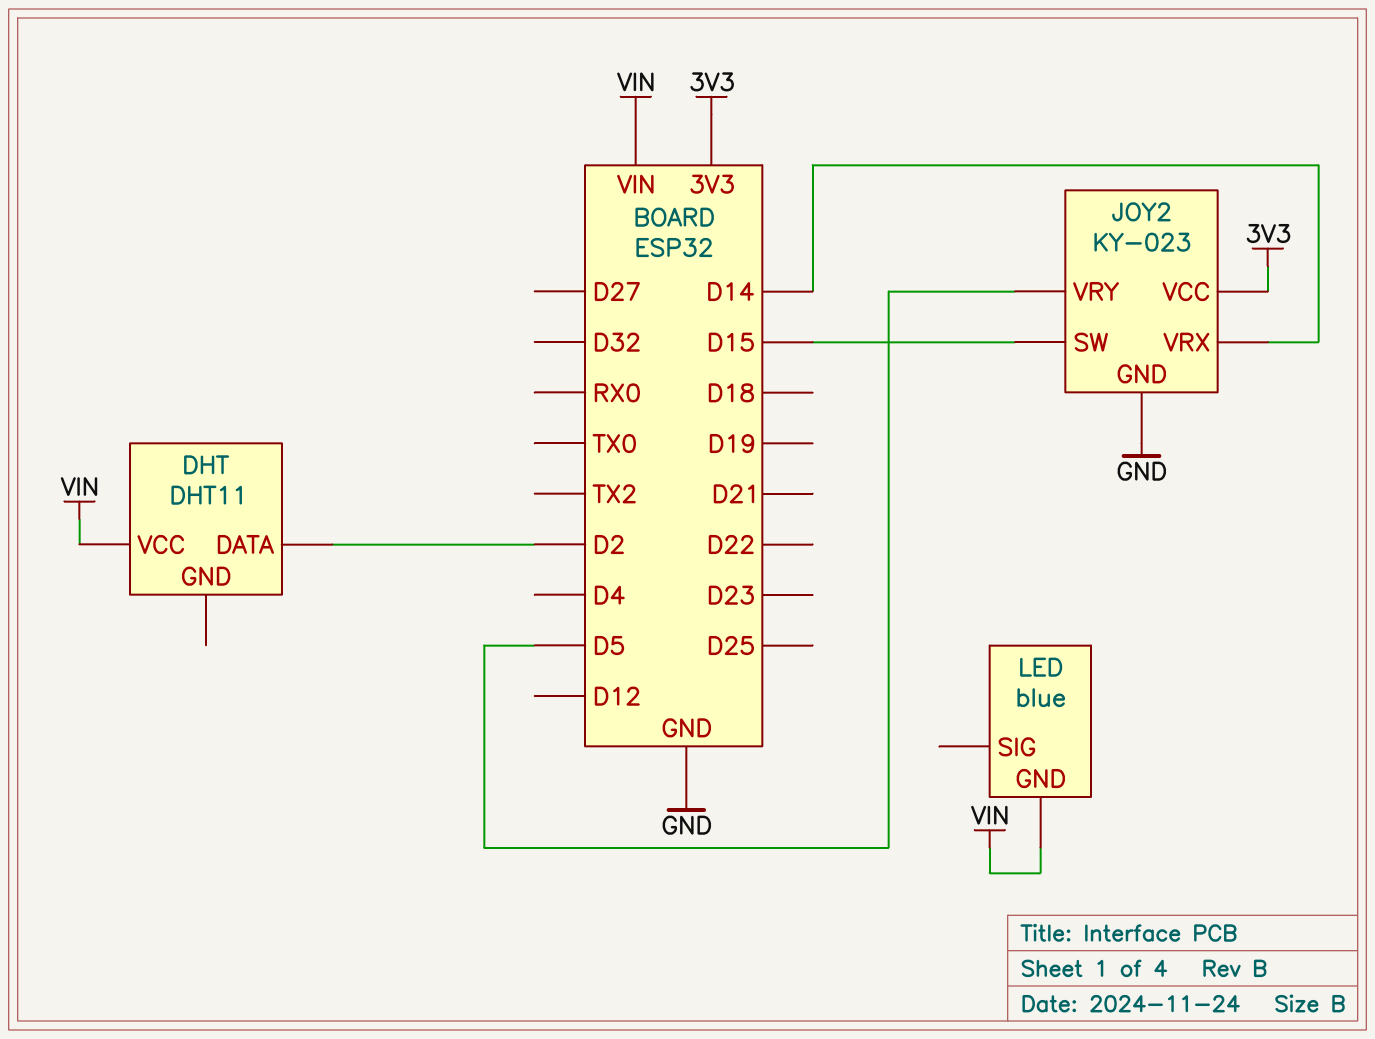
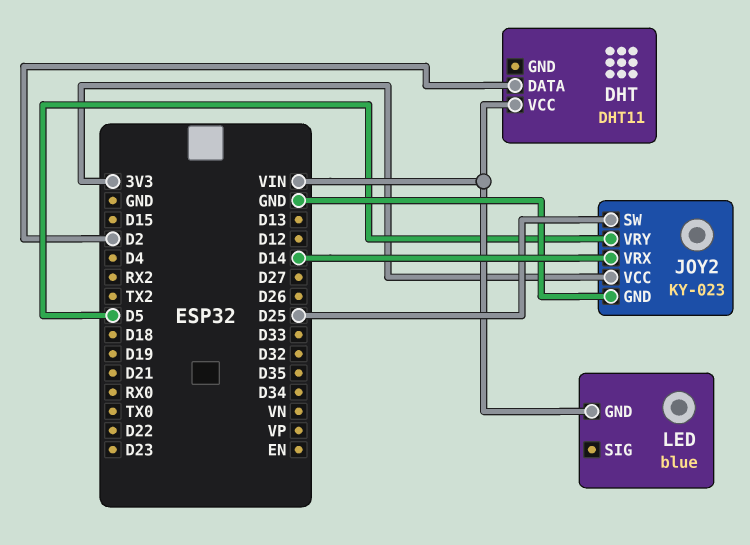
JOY2 pin SW: D15 -> D25

